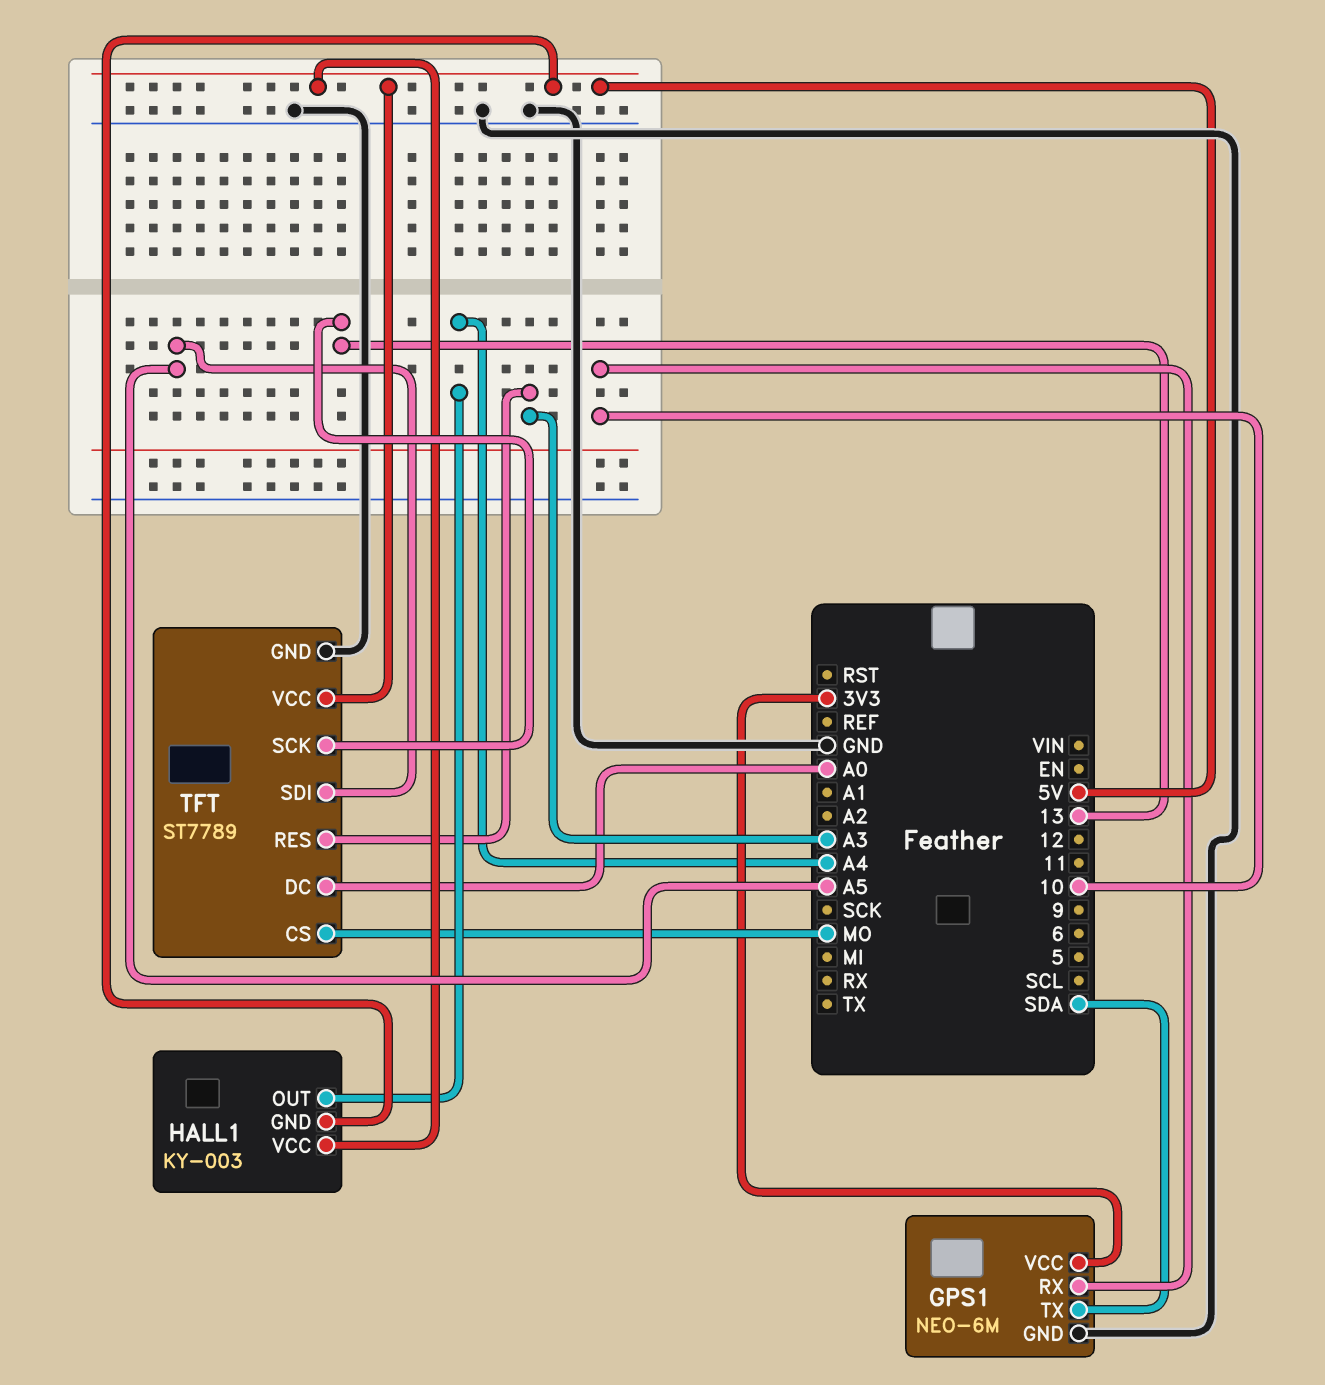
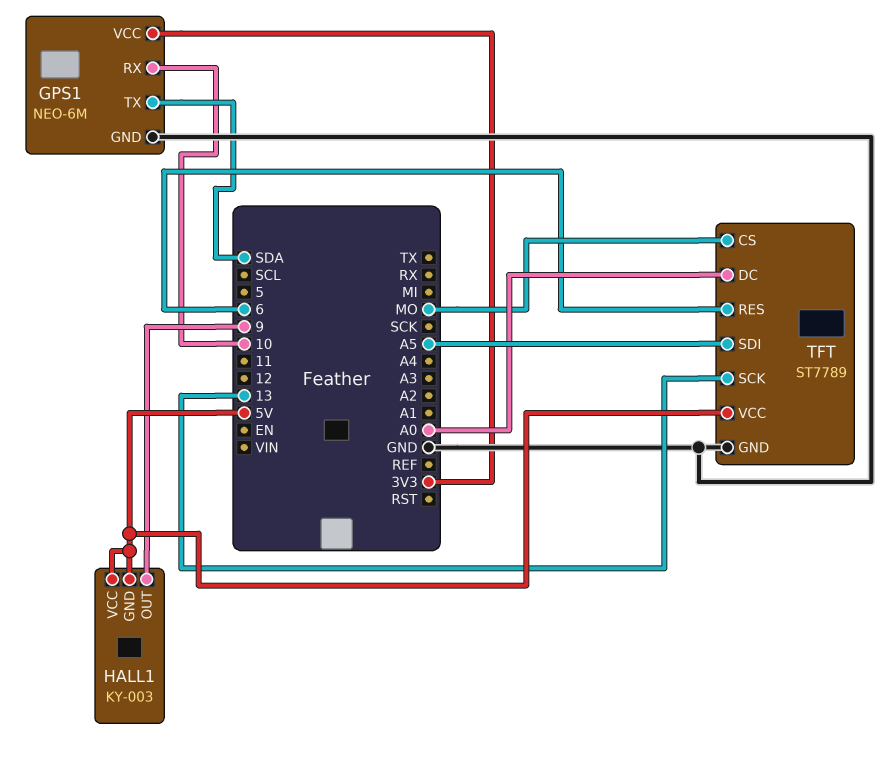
HALL1 pin OUT: A4 -> 9
TFT pin RES: A3 -> 6

